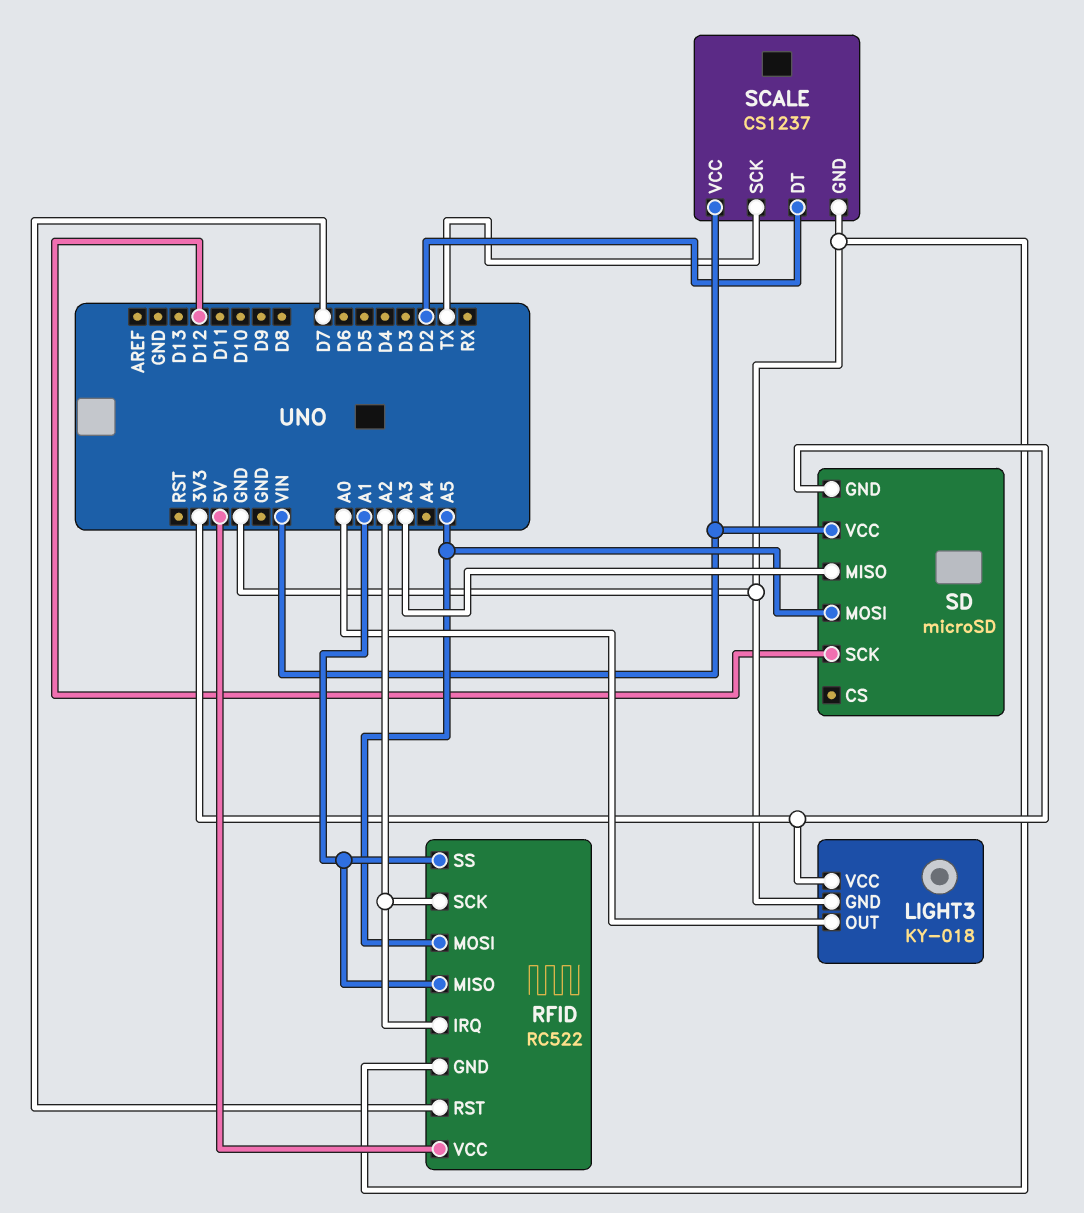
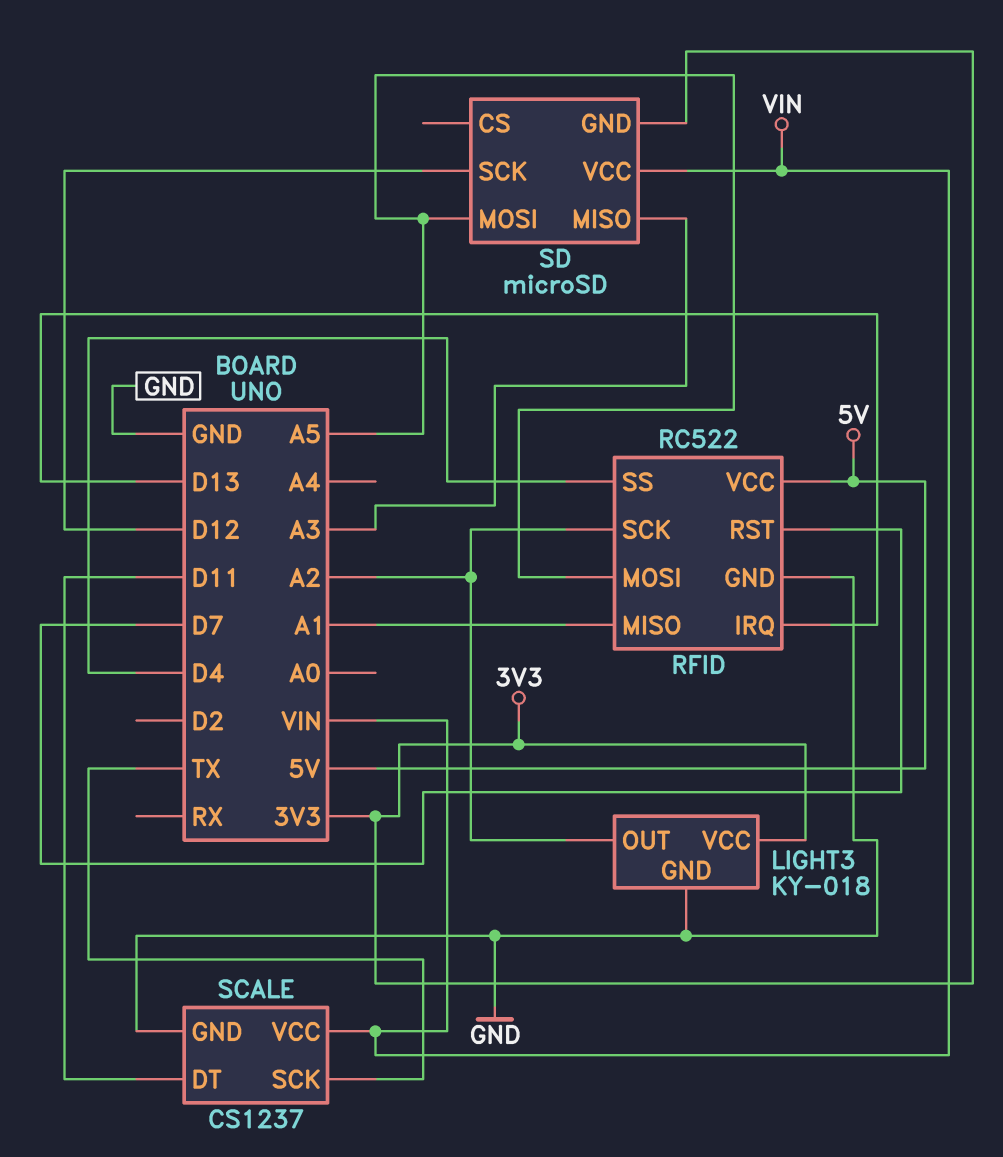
LIGHT3 pin OUT: A0 -> A2
RFID pin IRQ: A2 -> D13
RFID pin SS: A1 -> D4
SCALE pin DT: D2 -> D11

